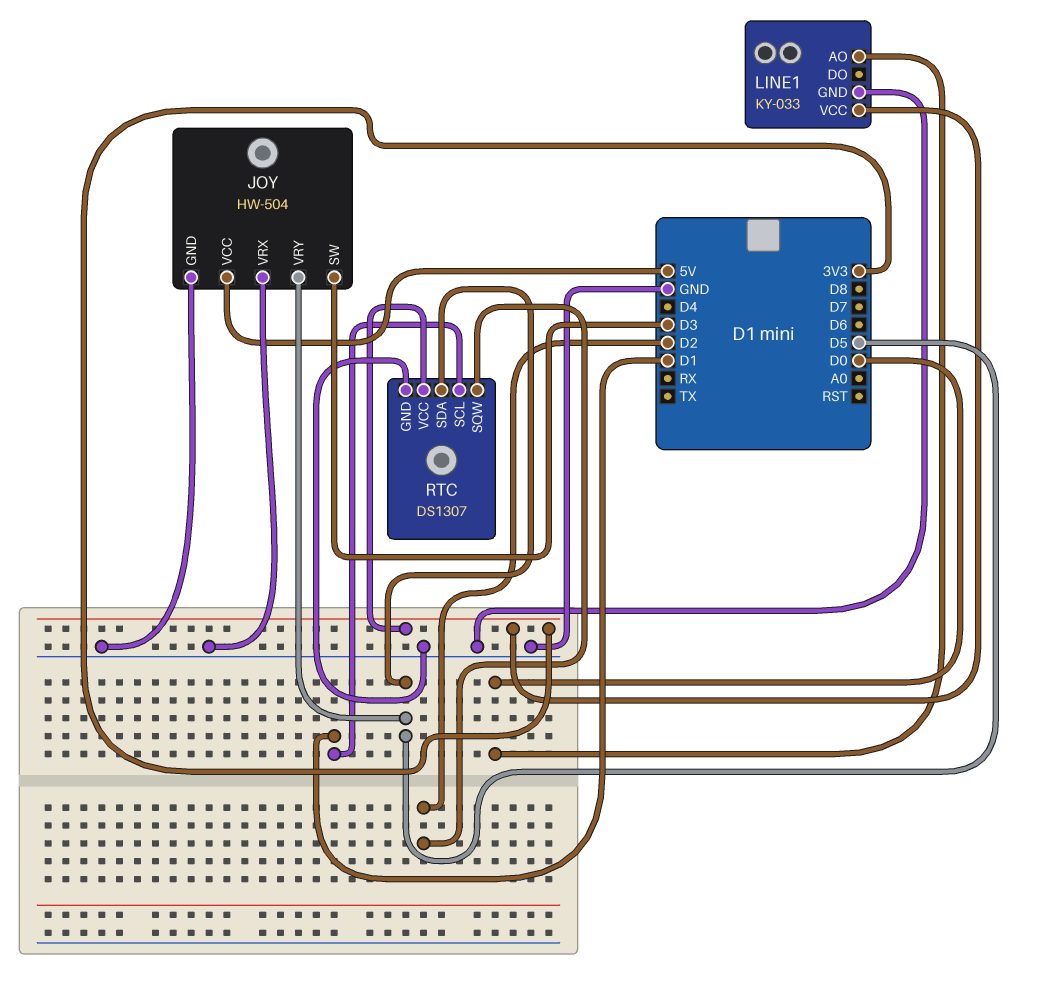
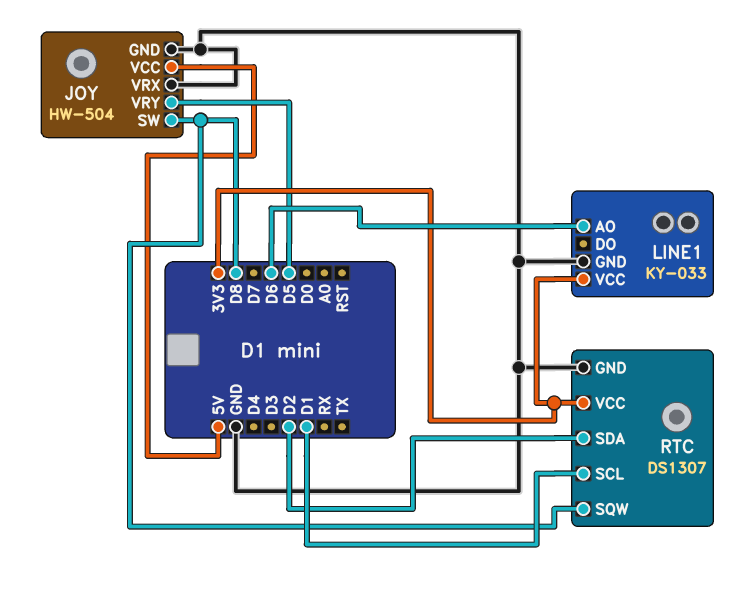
JOY pin SW: D3 -> D8
LINE1 pin AO: D0 -> D6
RTC pin SDA: D5 -> D2
RTC pin SQW: D2 -> D8

